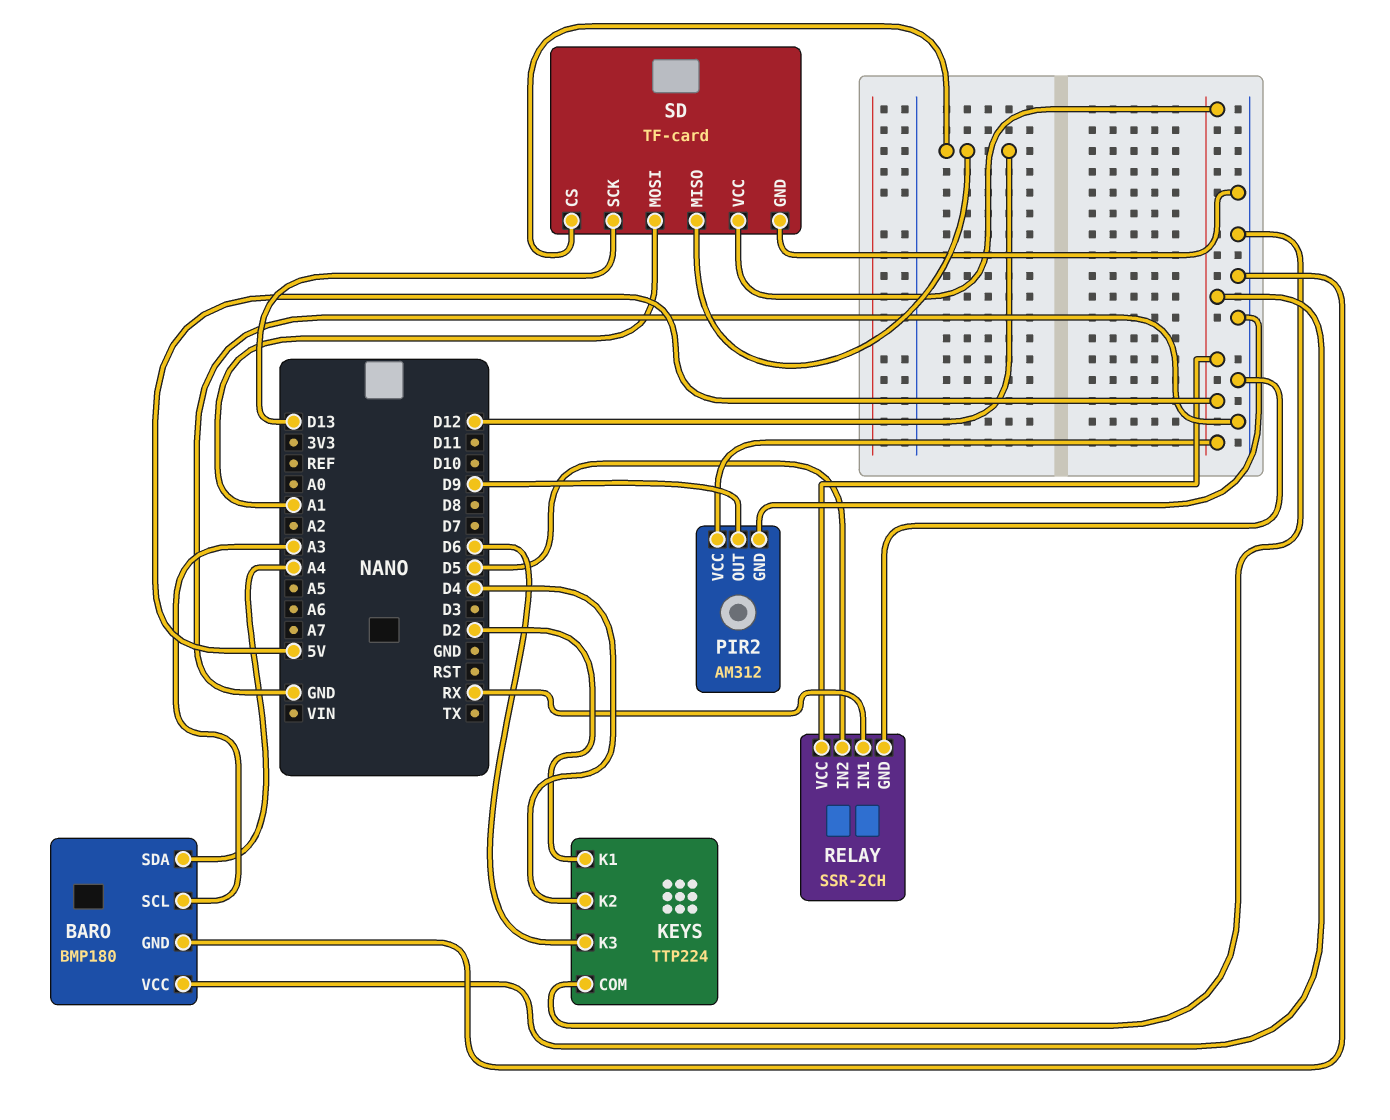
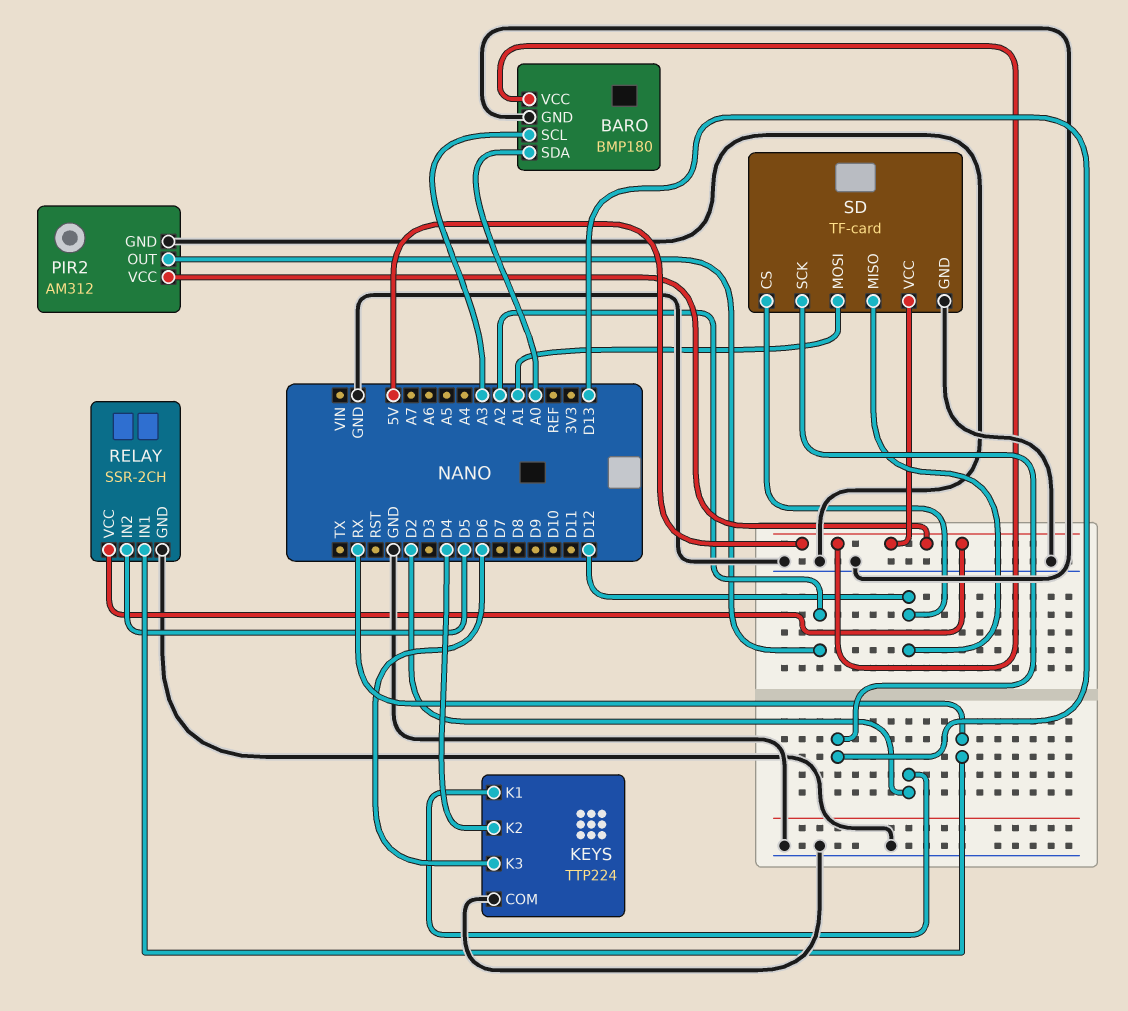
BARO pin SDA: A4 -> A0
PIR2 pin OUT: D9 -> A2

